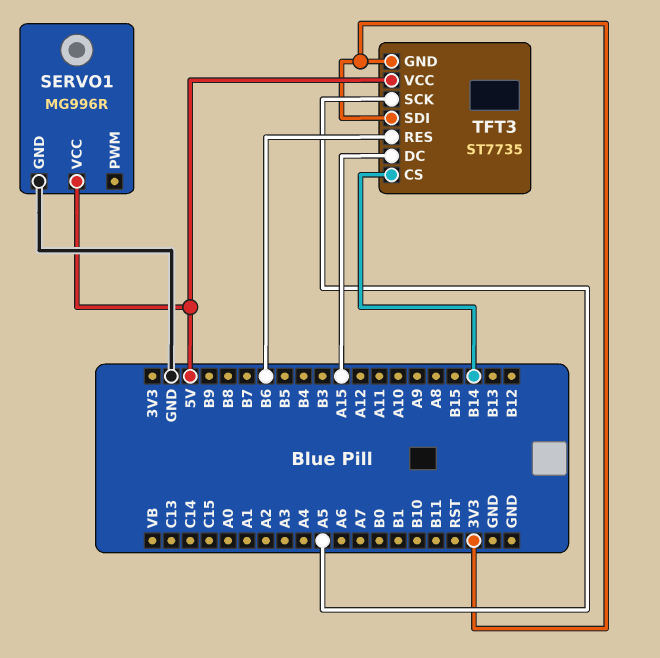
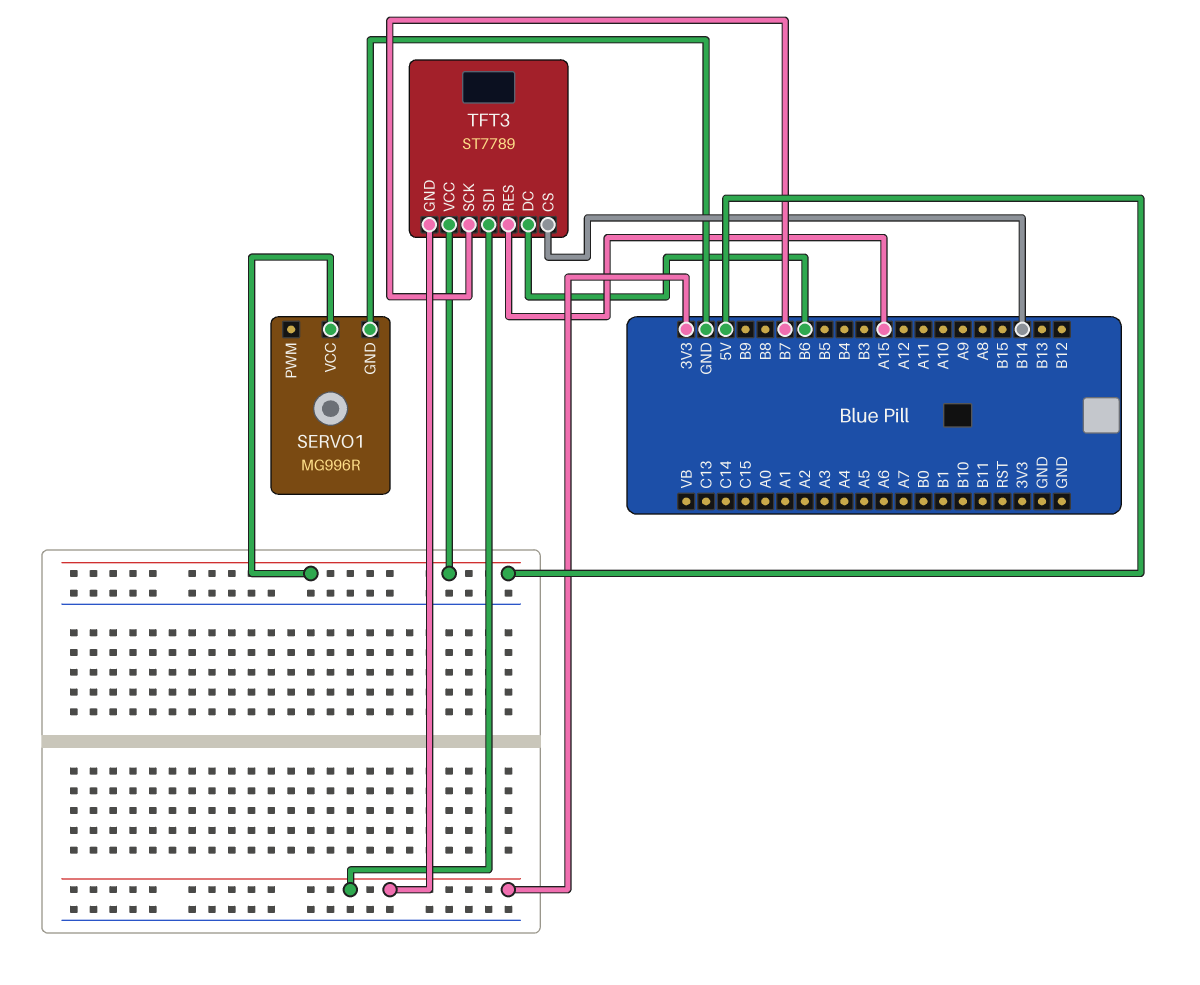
TFT3: ST7735 -> ST7789
TFT3 pin DC: A15 -> B6
TFT3 pin RES: B6 -> A15
TFT3 pin SCK: A5 -> B7

